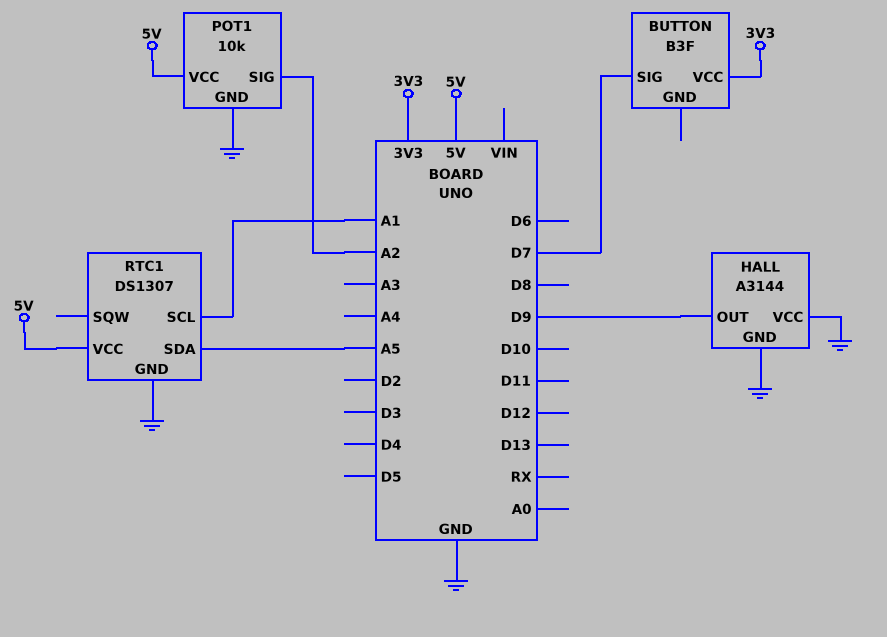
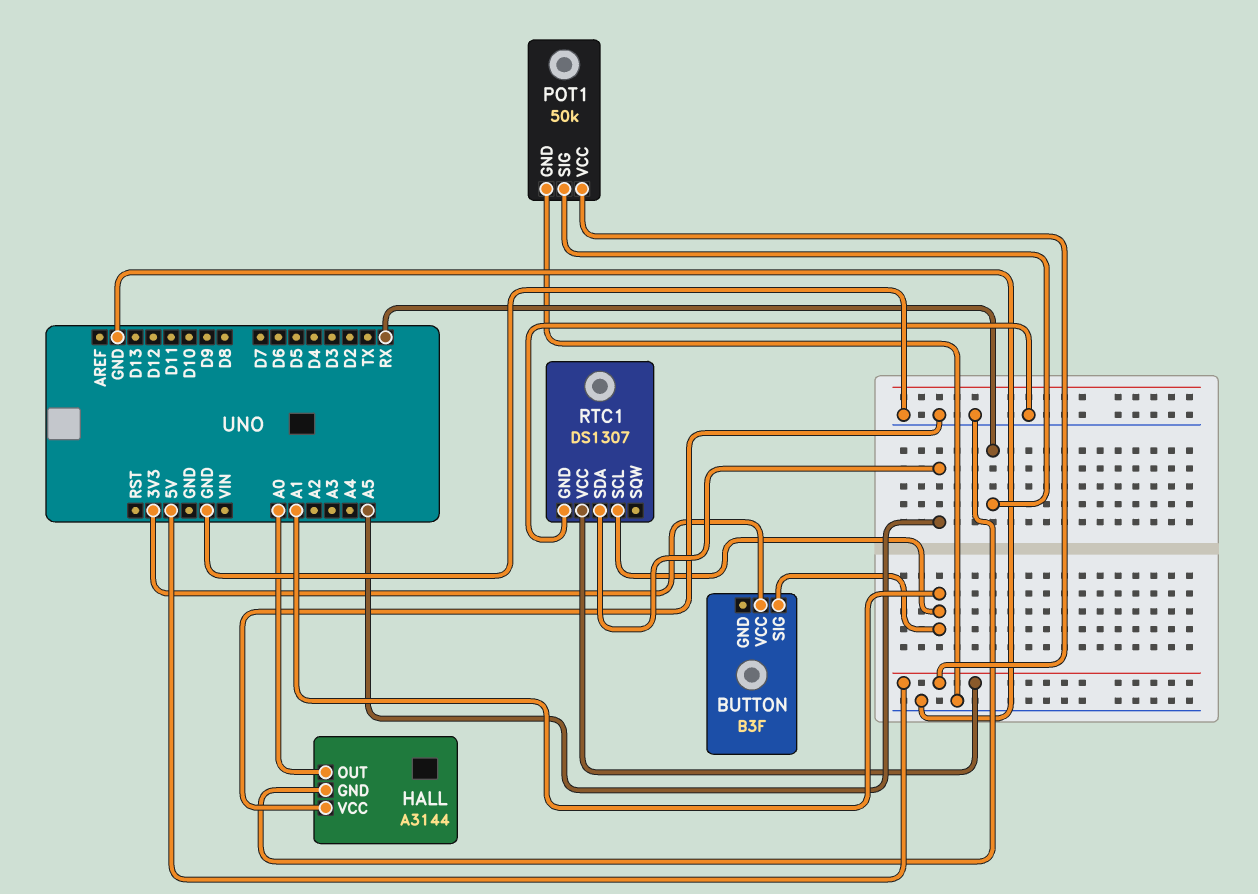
BUTTON pin SIG: D7 -> A1
HALL pin OUT: D9 -> A0
POT1: 10k -> 50k
POT1 pin SIG: A2 -> RX

